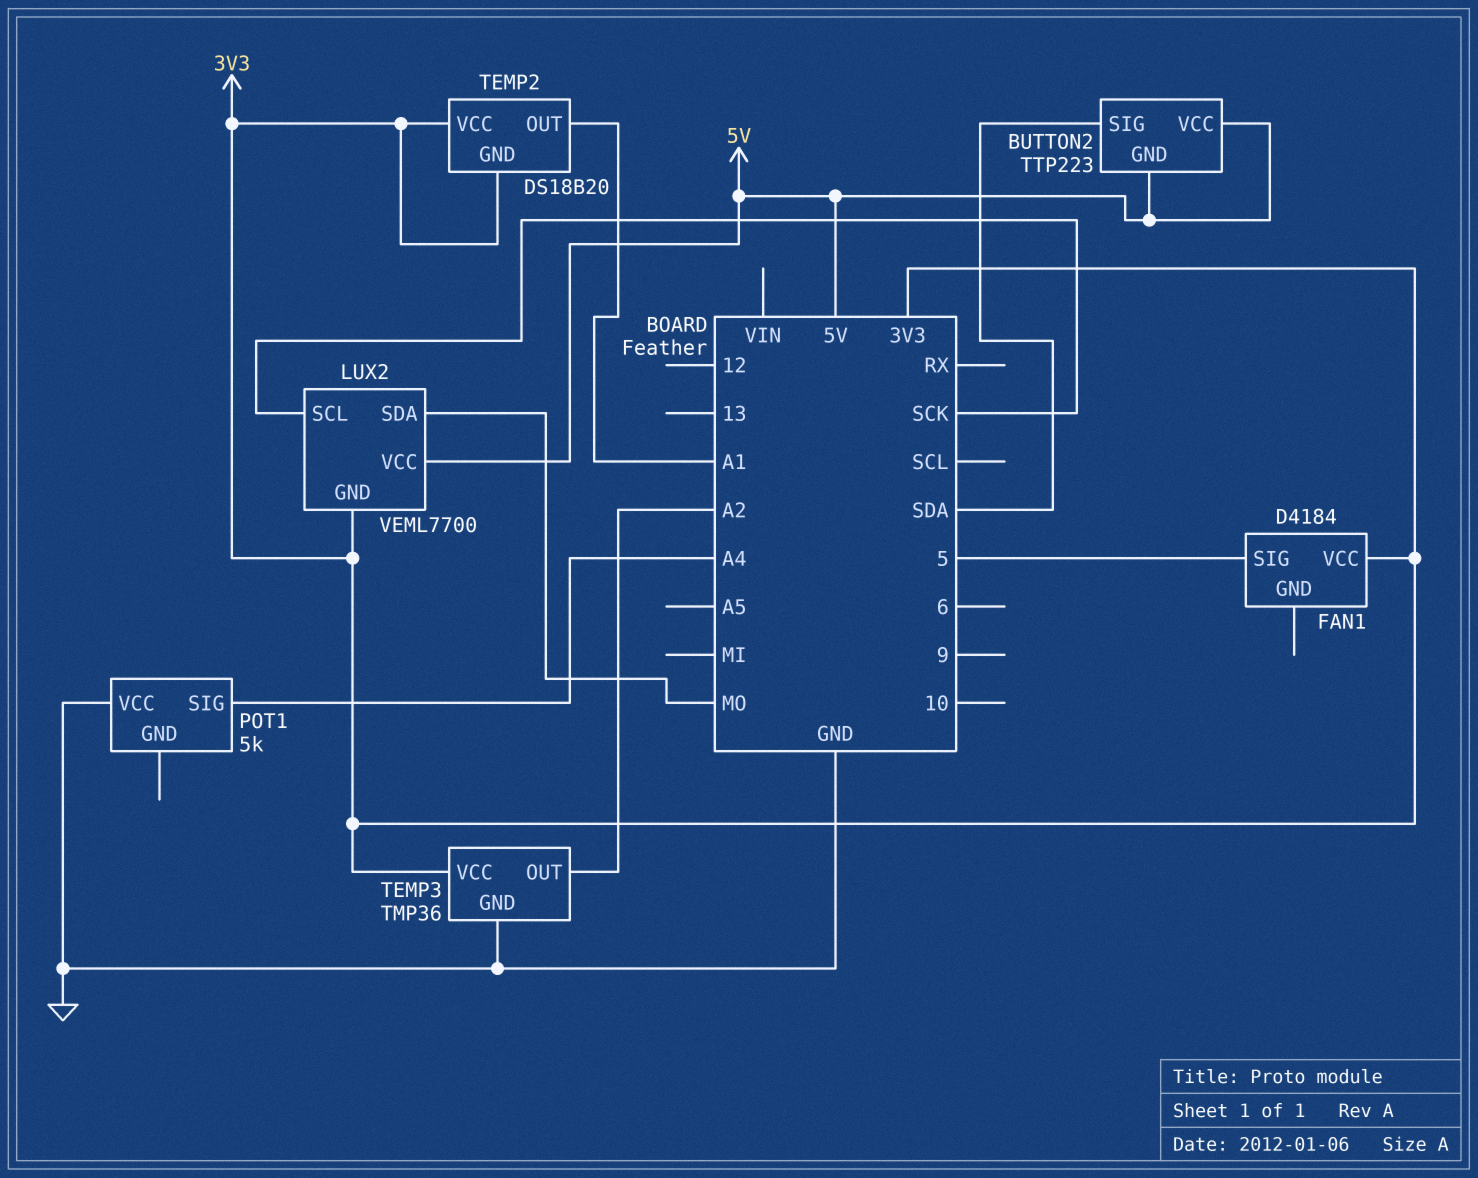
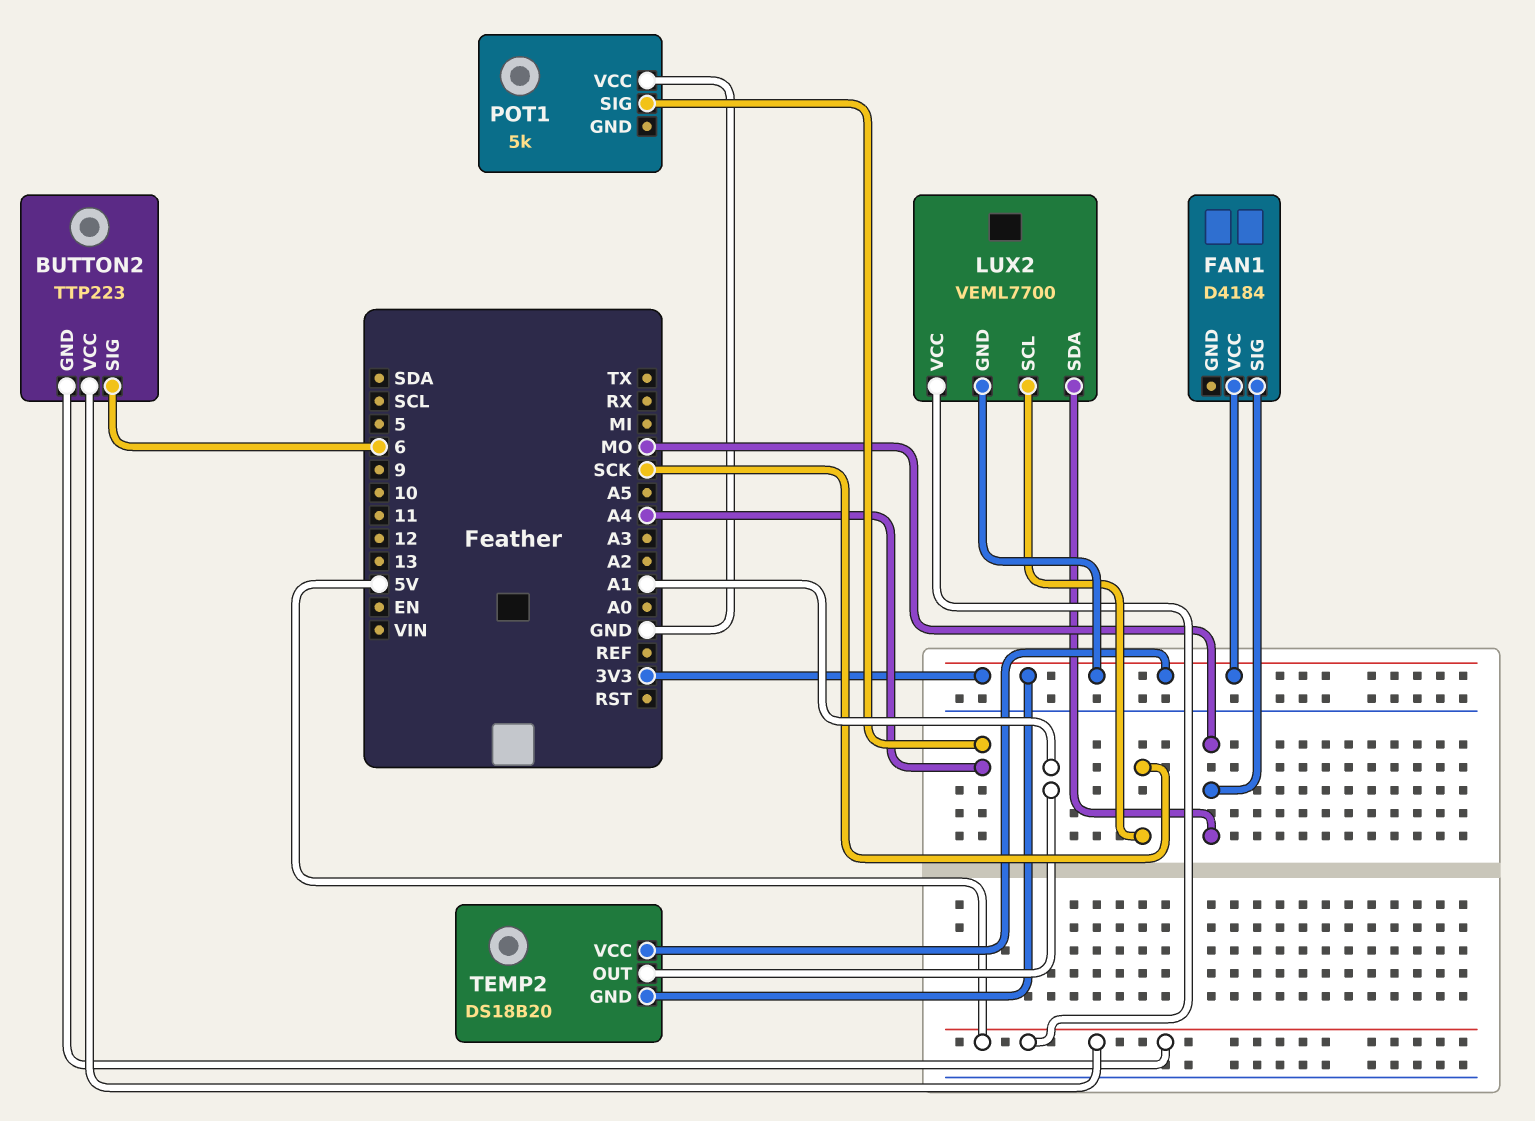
BUTTON2 pin SIG: SDA -> 6
FAN1 pin SIG: 5 -> MO
TEMP3: TMP36 -> none
TEMP3 pin GND: GND -> none
TEMP3 pin OUT: A2 -> none
TEMP3 pin VCC: 3V3 -> none

